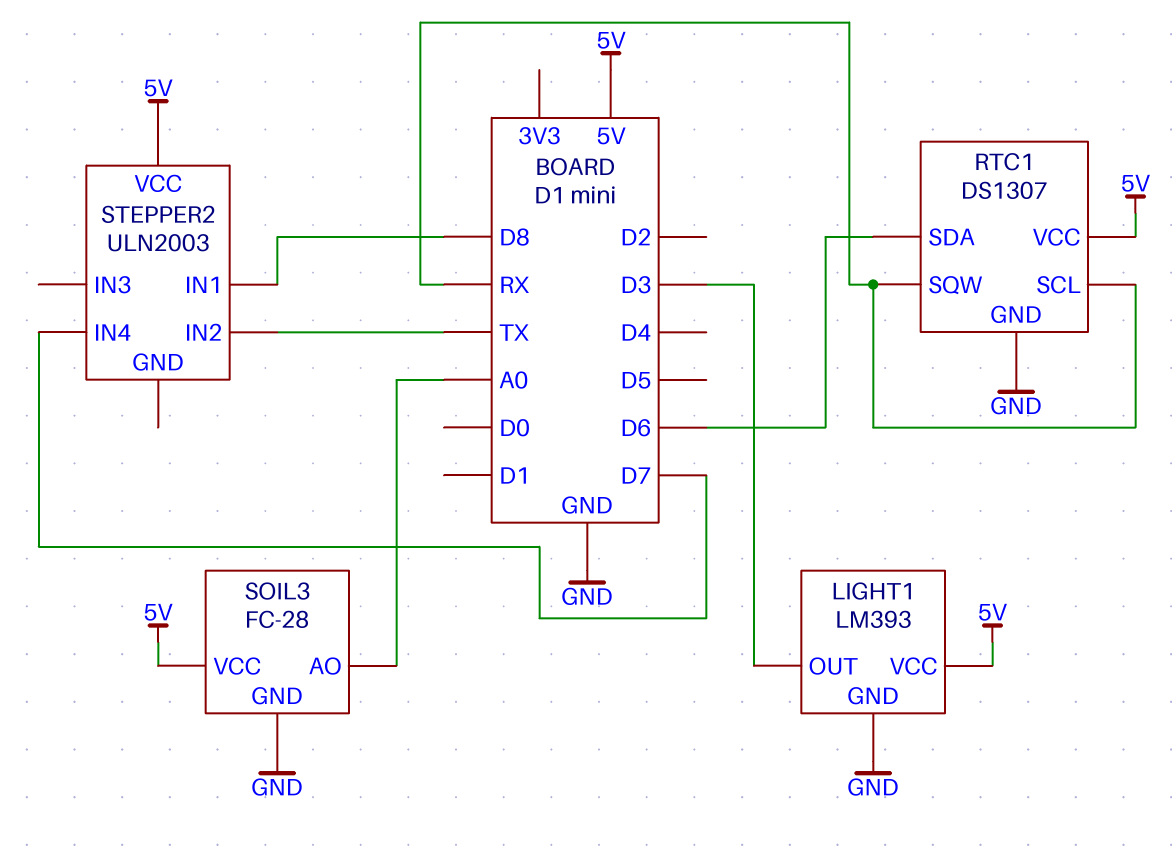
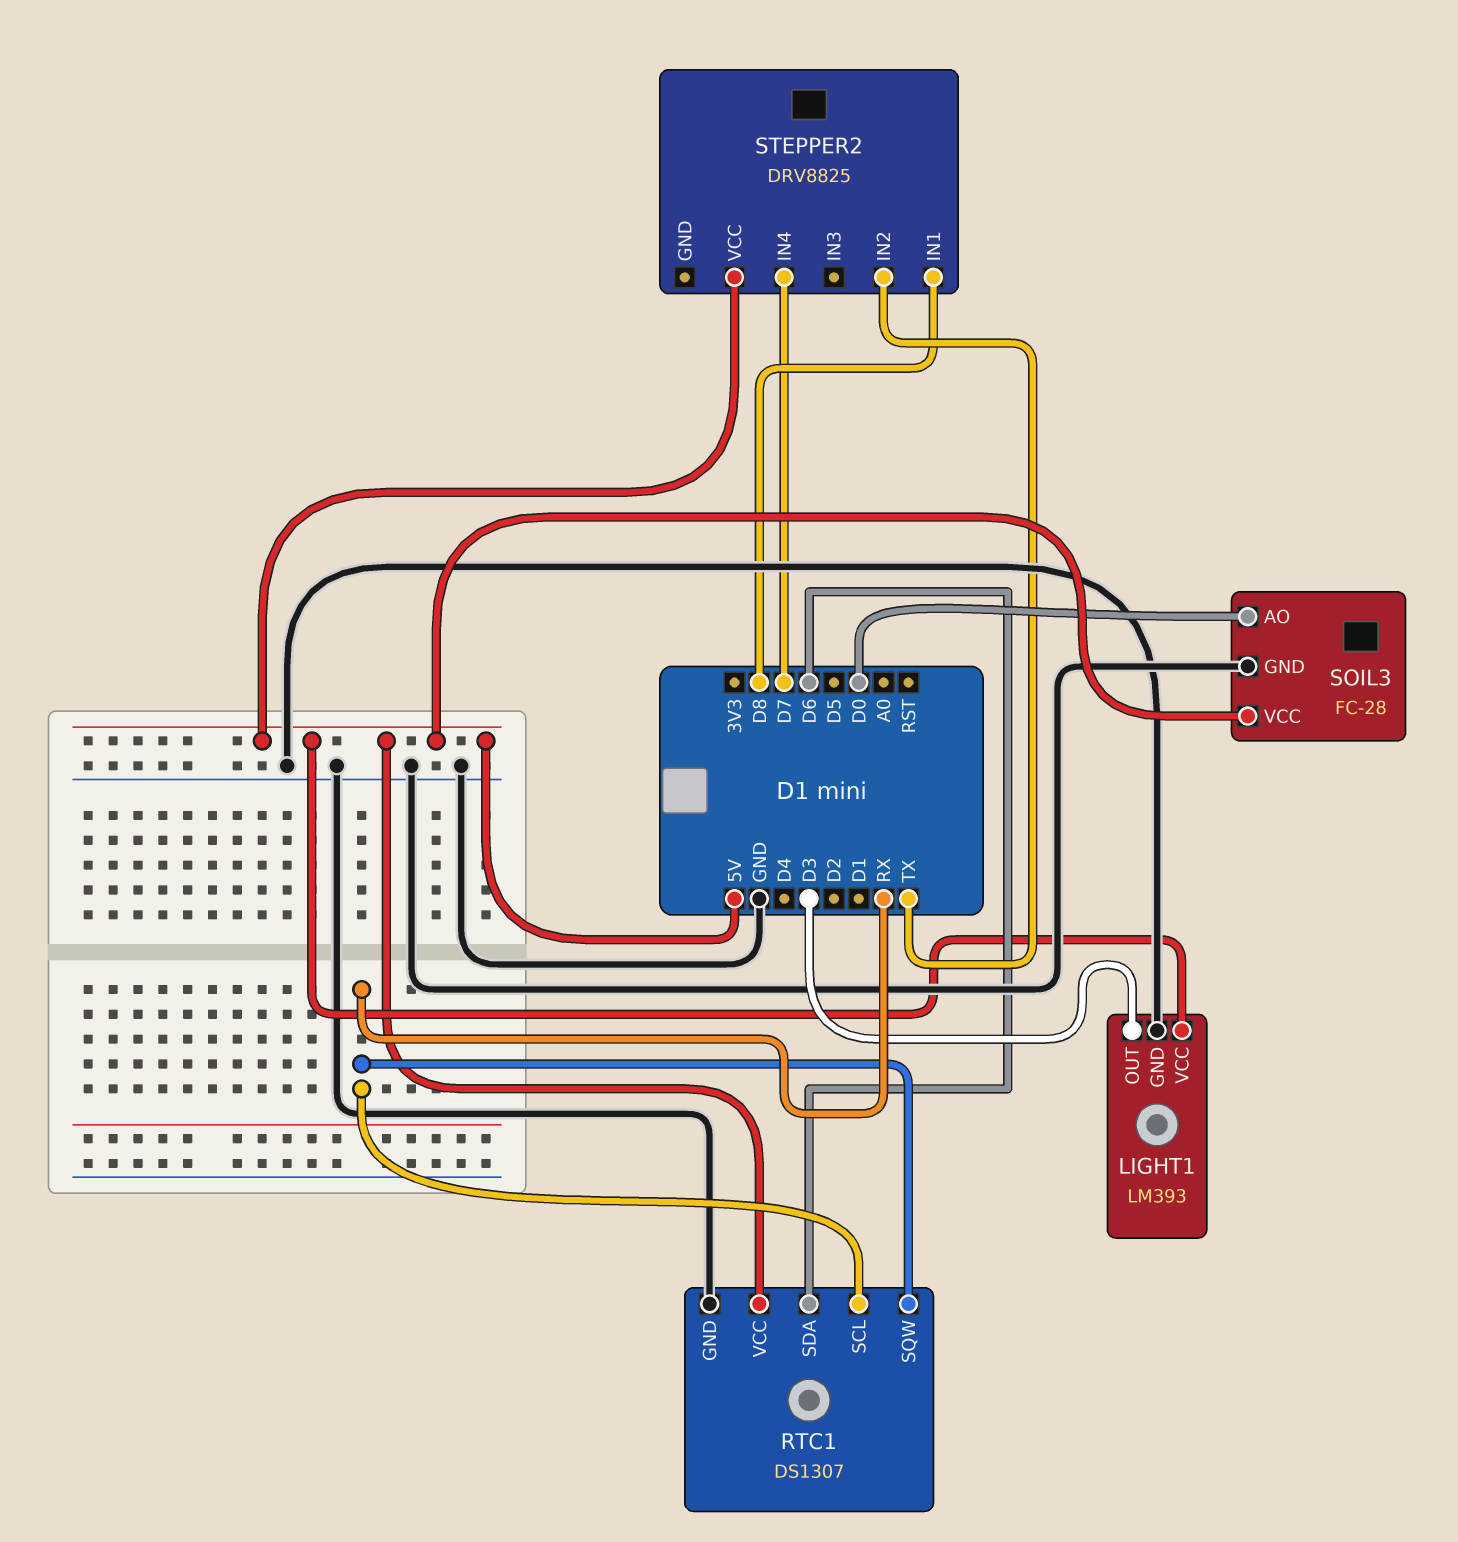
SOIL3 pin AO: A0 -> D0
STEPPER2: ULN2003 -> DRV8825

